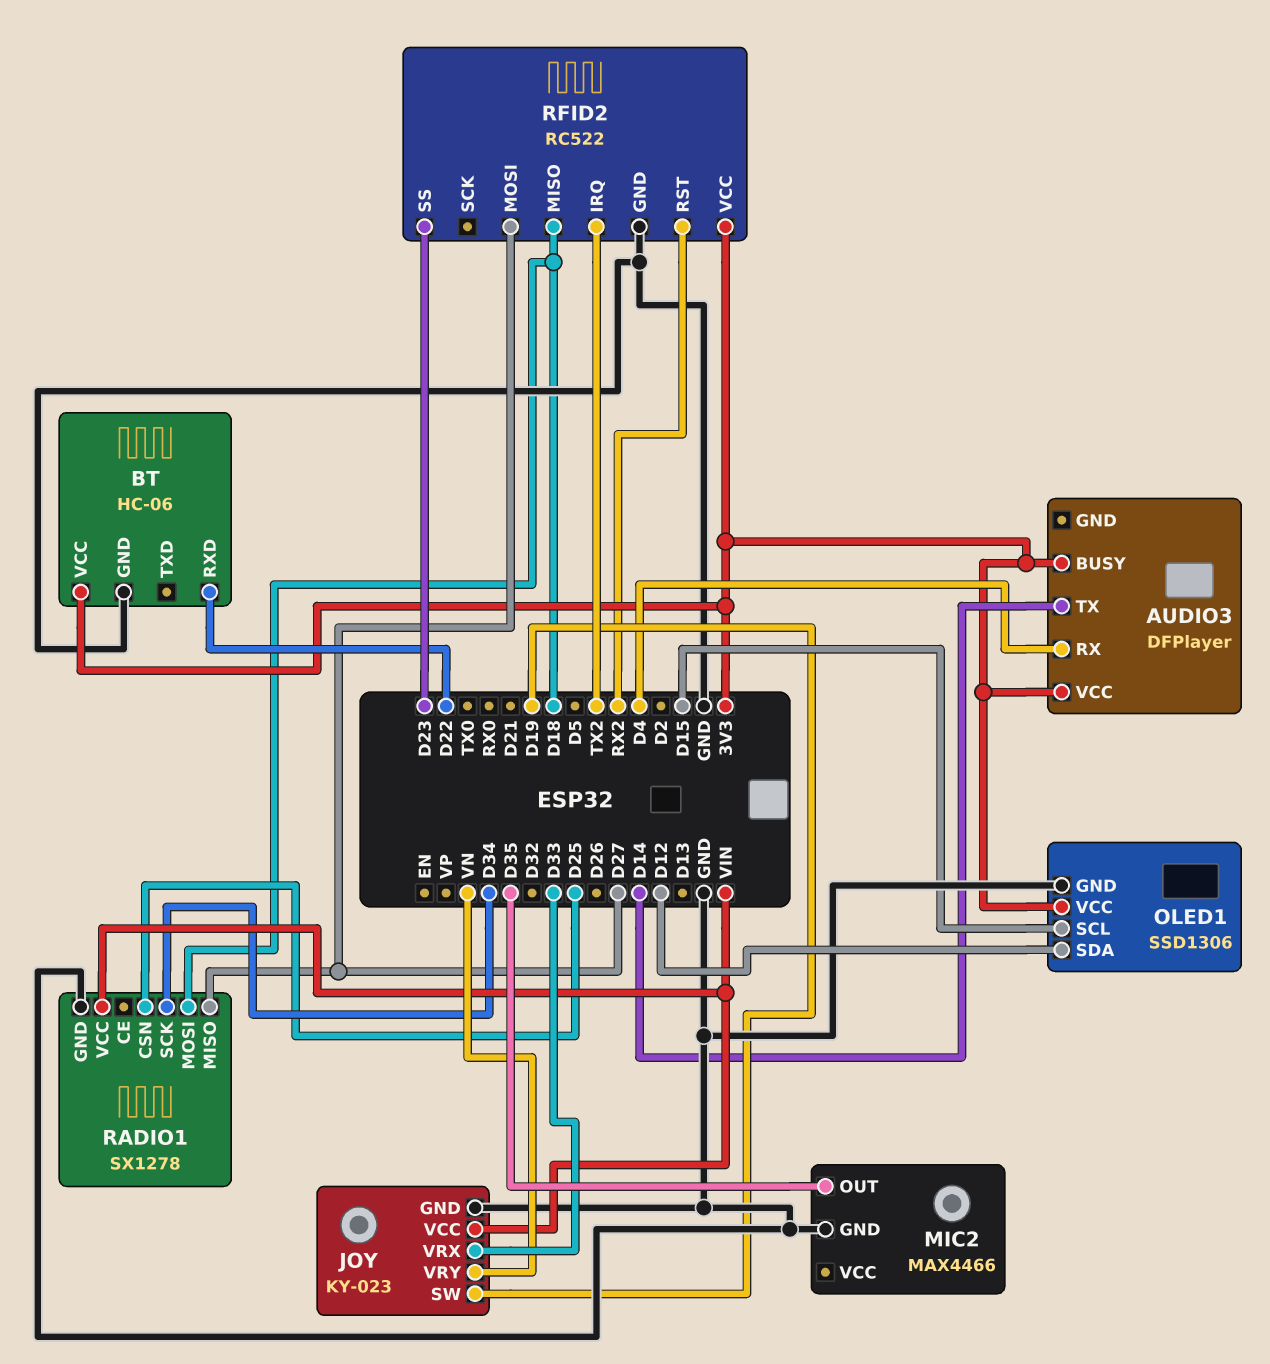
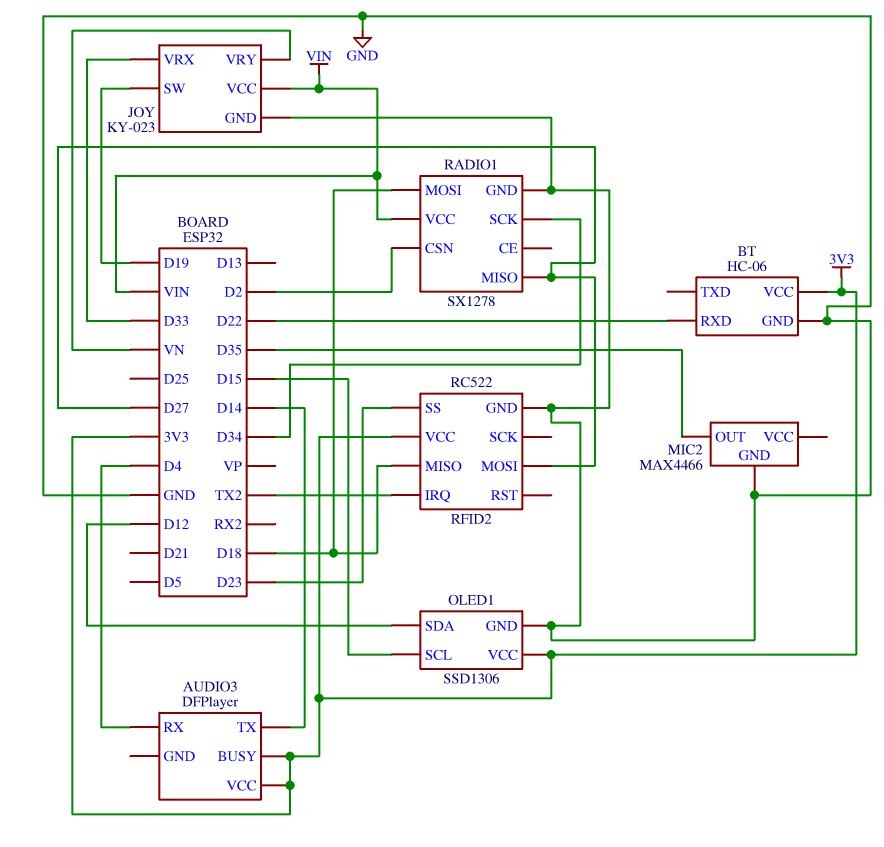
RADIO1 pin CSN: D25 -> D2
RFID2 pin RST: RX2 -> none

